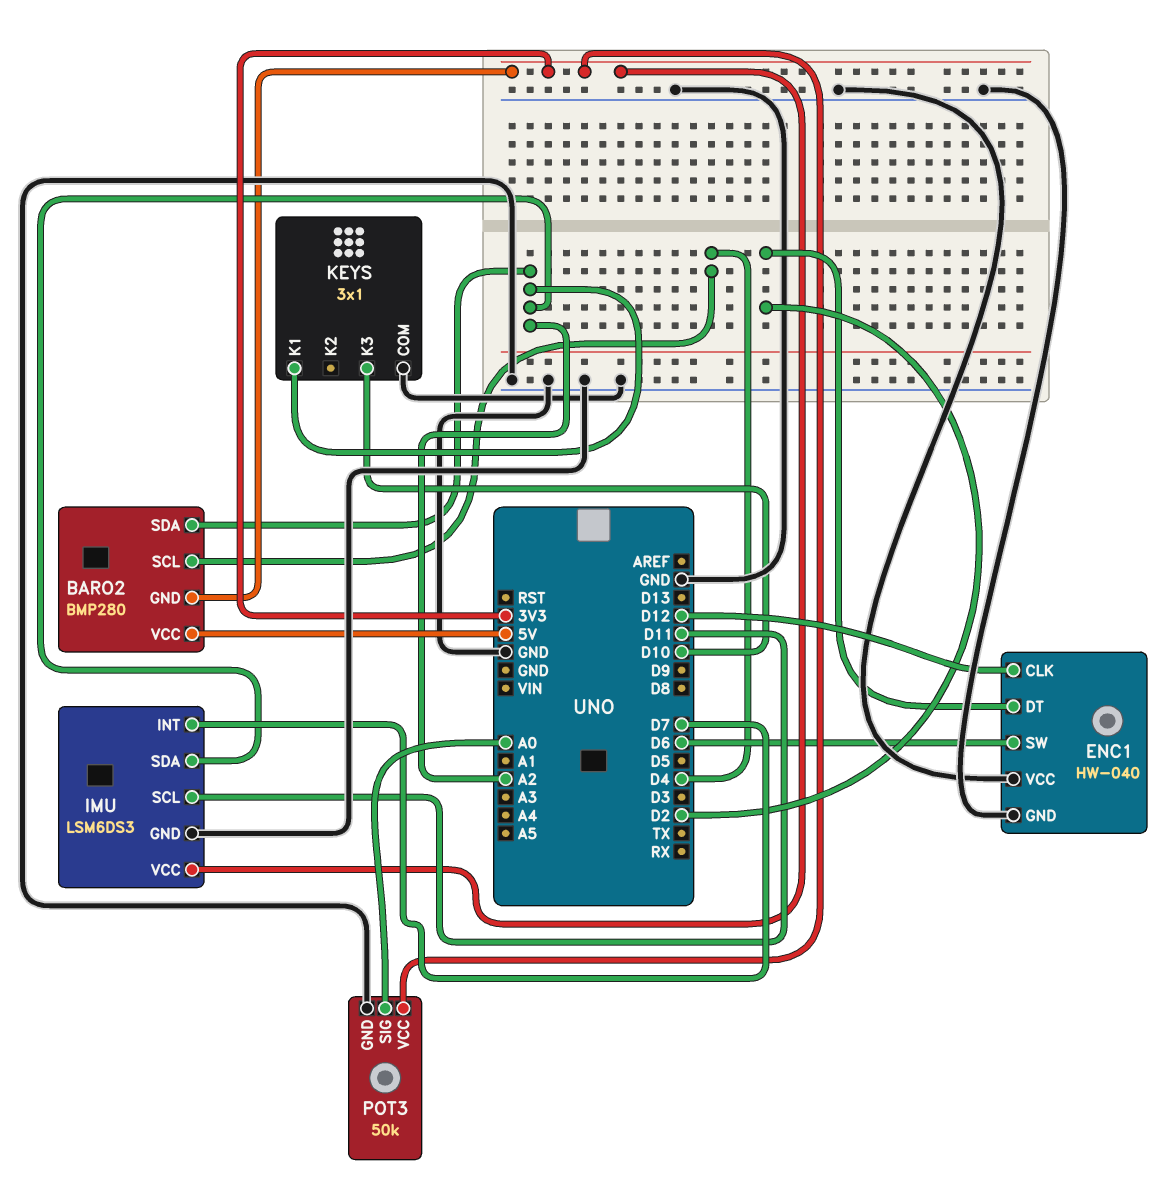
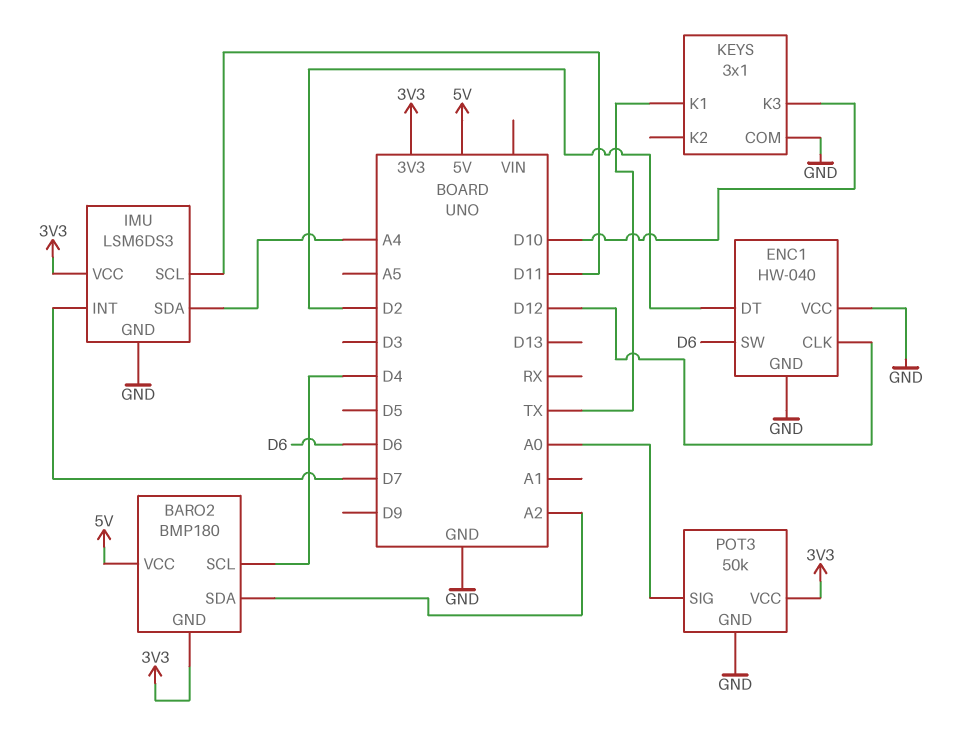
BARO2: BMP280 -> BMP180
IMU pin SDA: A2 -> A4
KEYS pin K1: A2 -> TX

